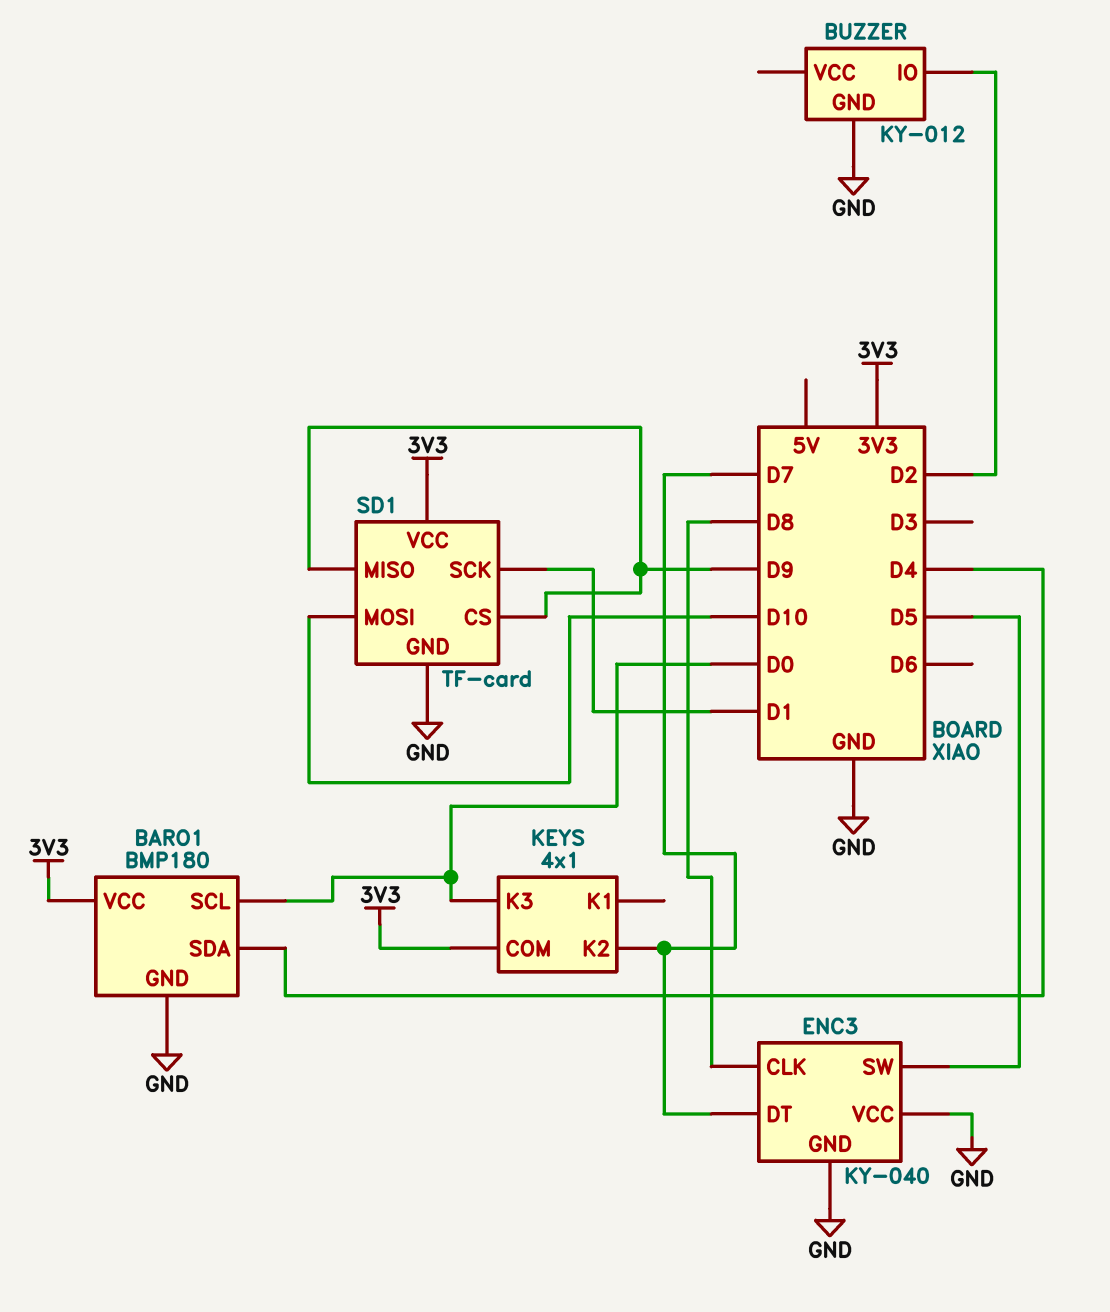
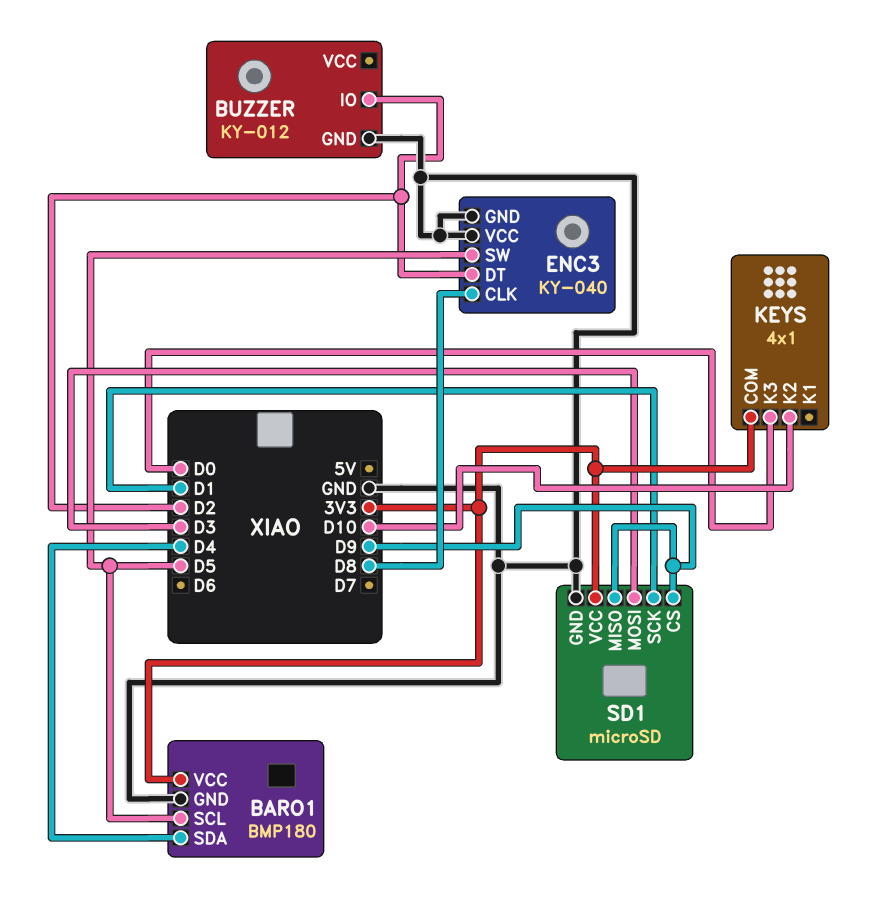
BARO1 pin SCL: D0 -> D5
ENC3 pin DT: D7 -> D2
KEYS pin K2: D7 -> D10
SD1: TF-card -> microSD
SD1 pin MOSI: D10 -> D3

